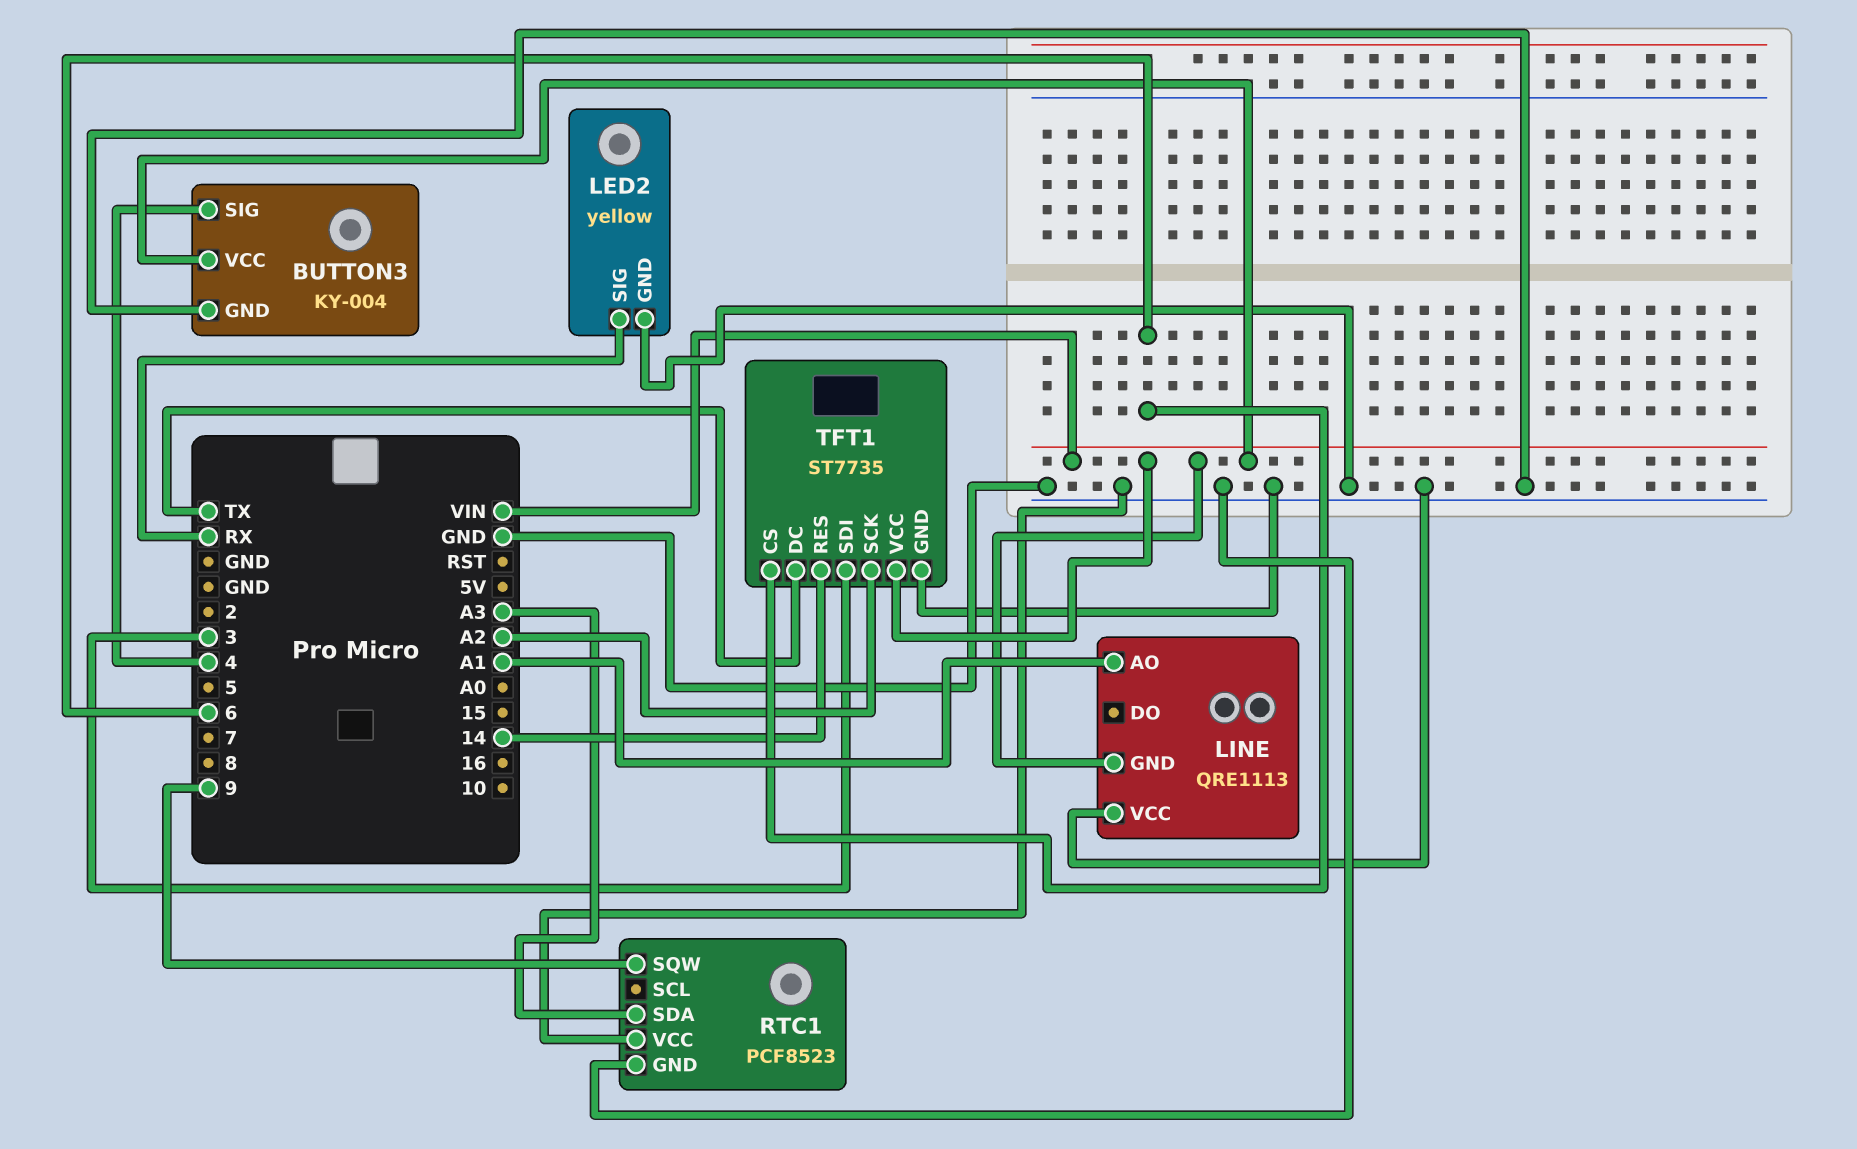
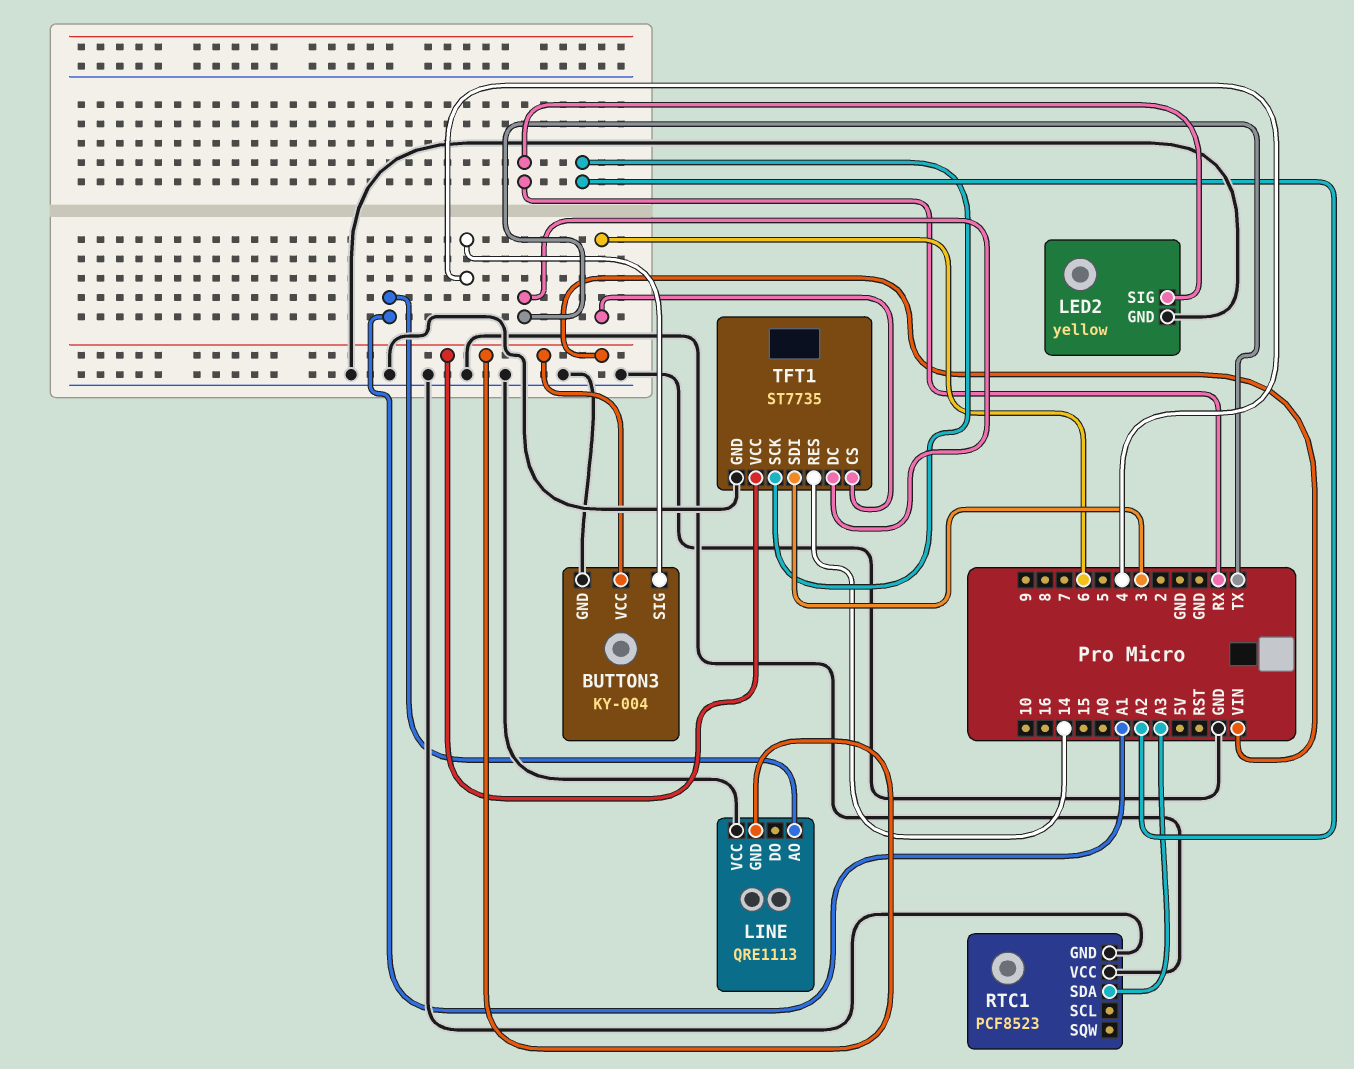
RTC1 pin SQW: 9 -> none

